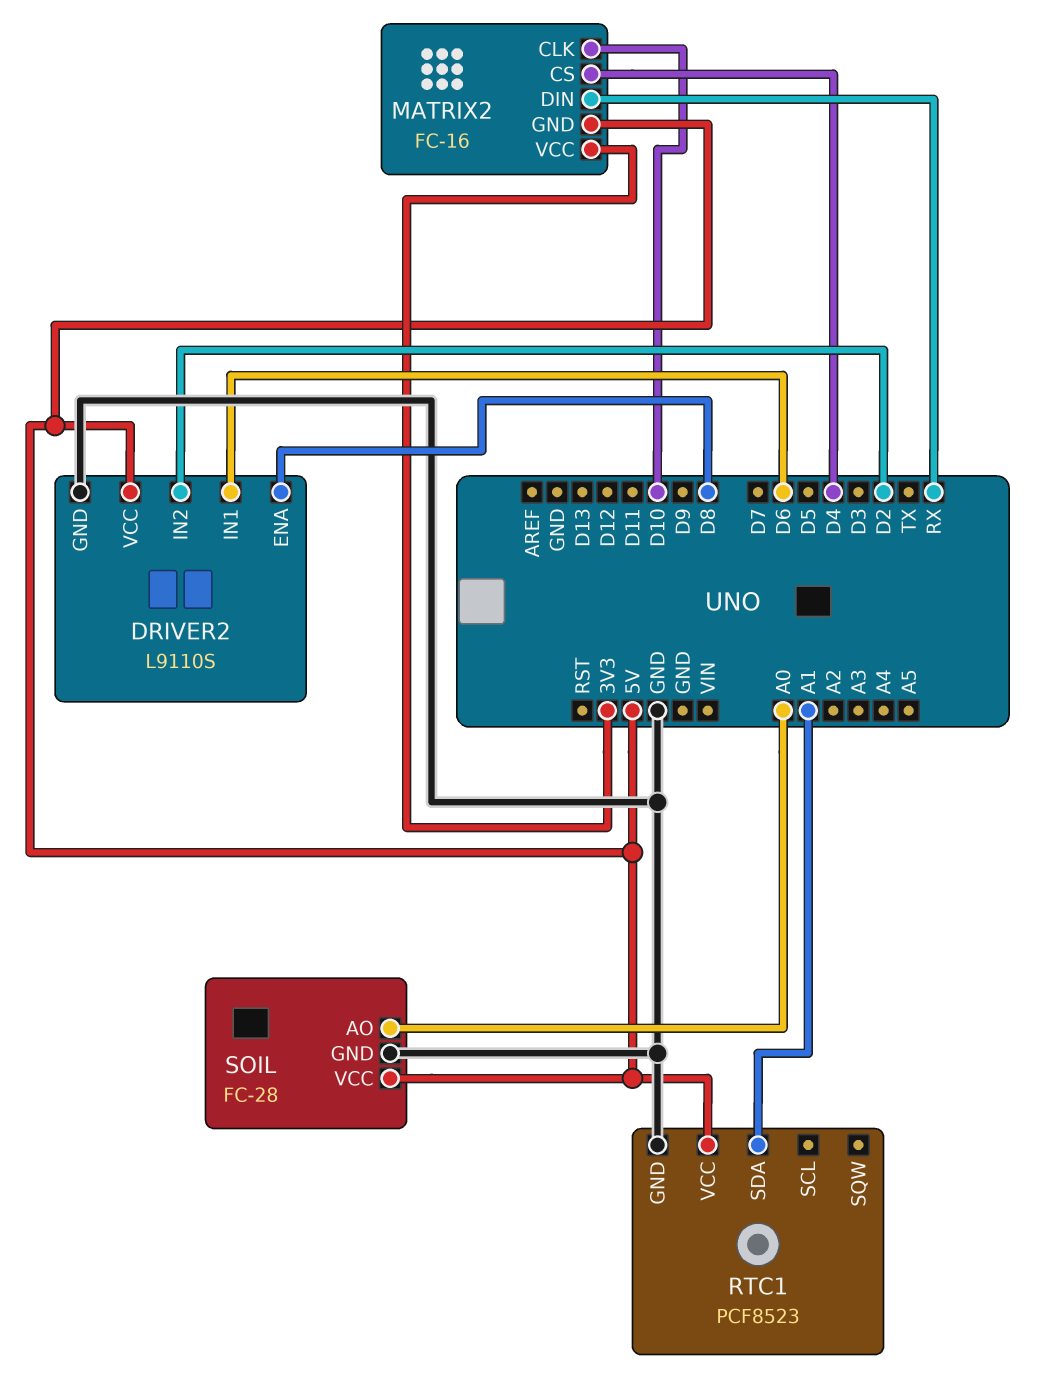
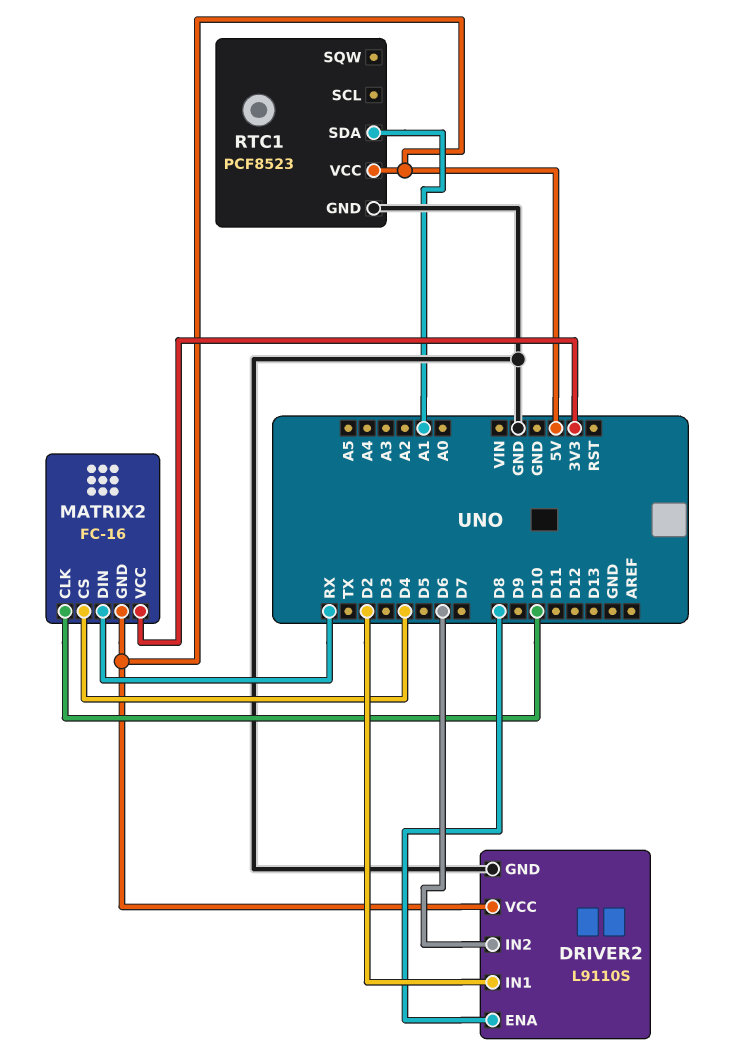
DRIVER2 pin IN1: D6 -> D2
DRIVER2 pin IN2: D2 -> D6
SOIL: FC-28 -> none
SOIL pin AO: A0 -> none
SOIL pin GND: GND -> none
SOIL pin VCC: 5V -> none

